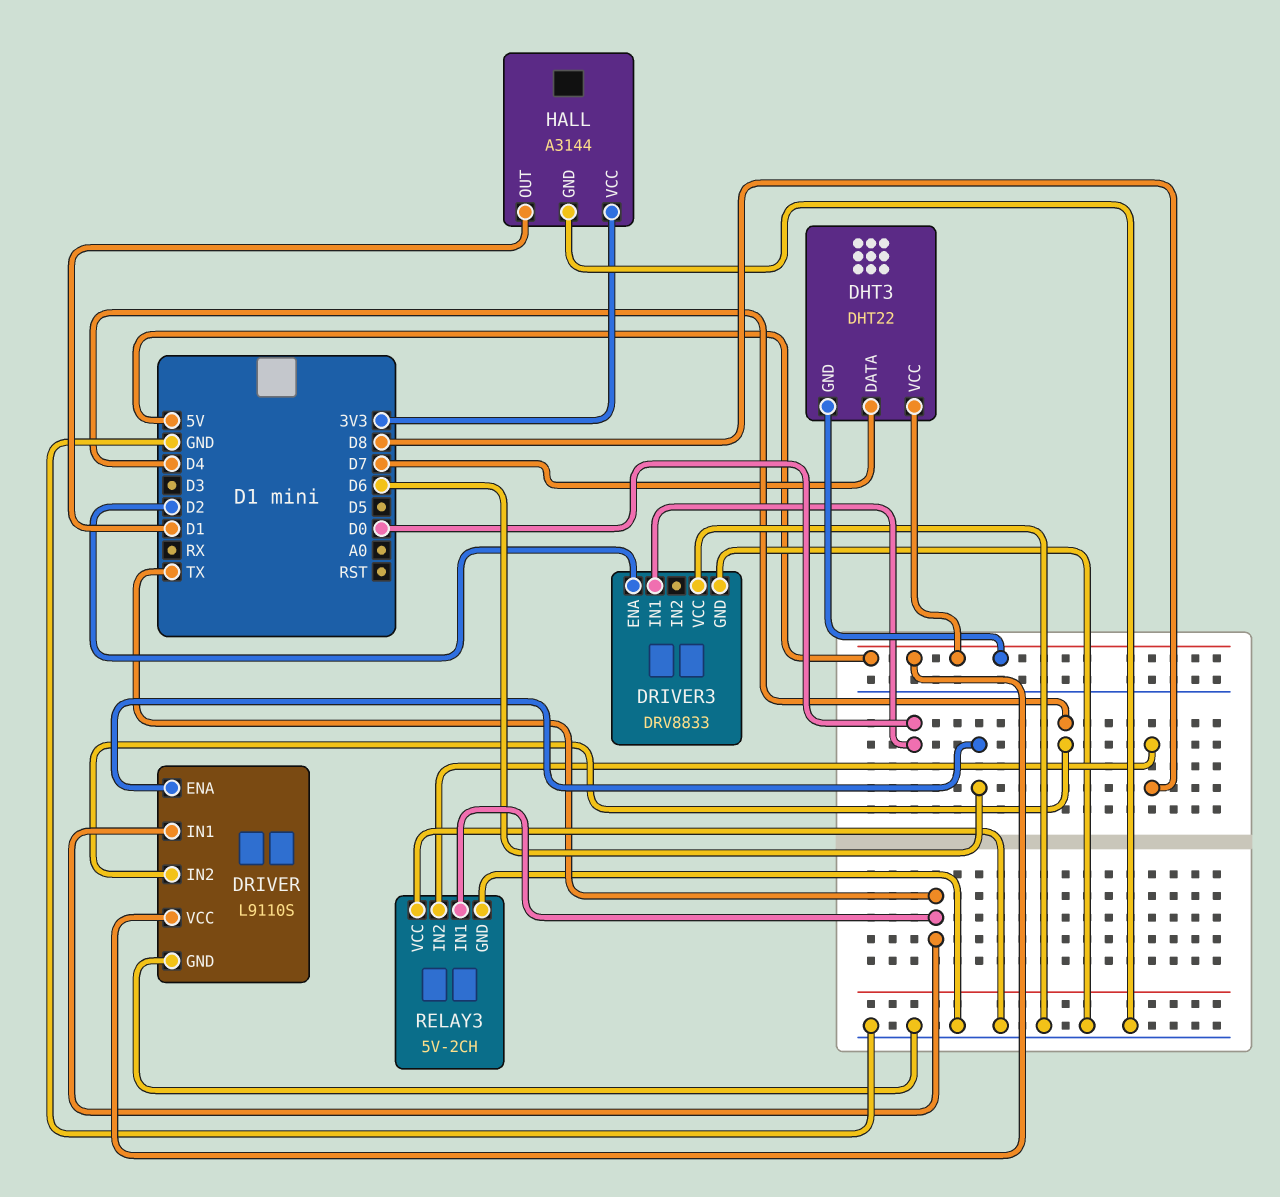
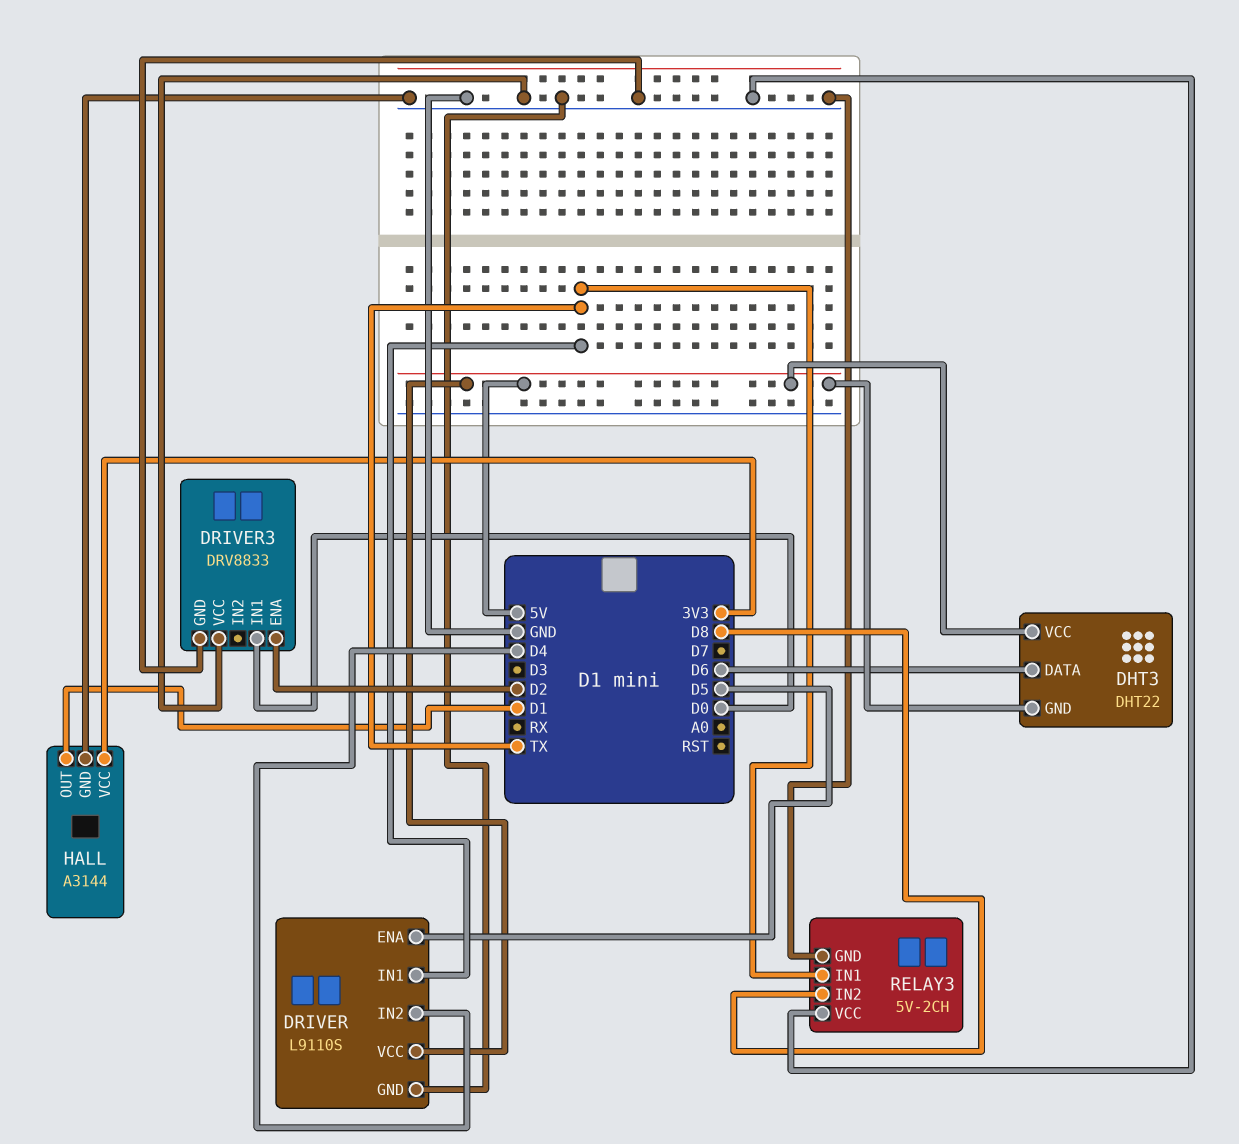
DHT3 pin DATA: D7 -> D6
DRIVER pin ENA: D6 -> D5

